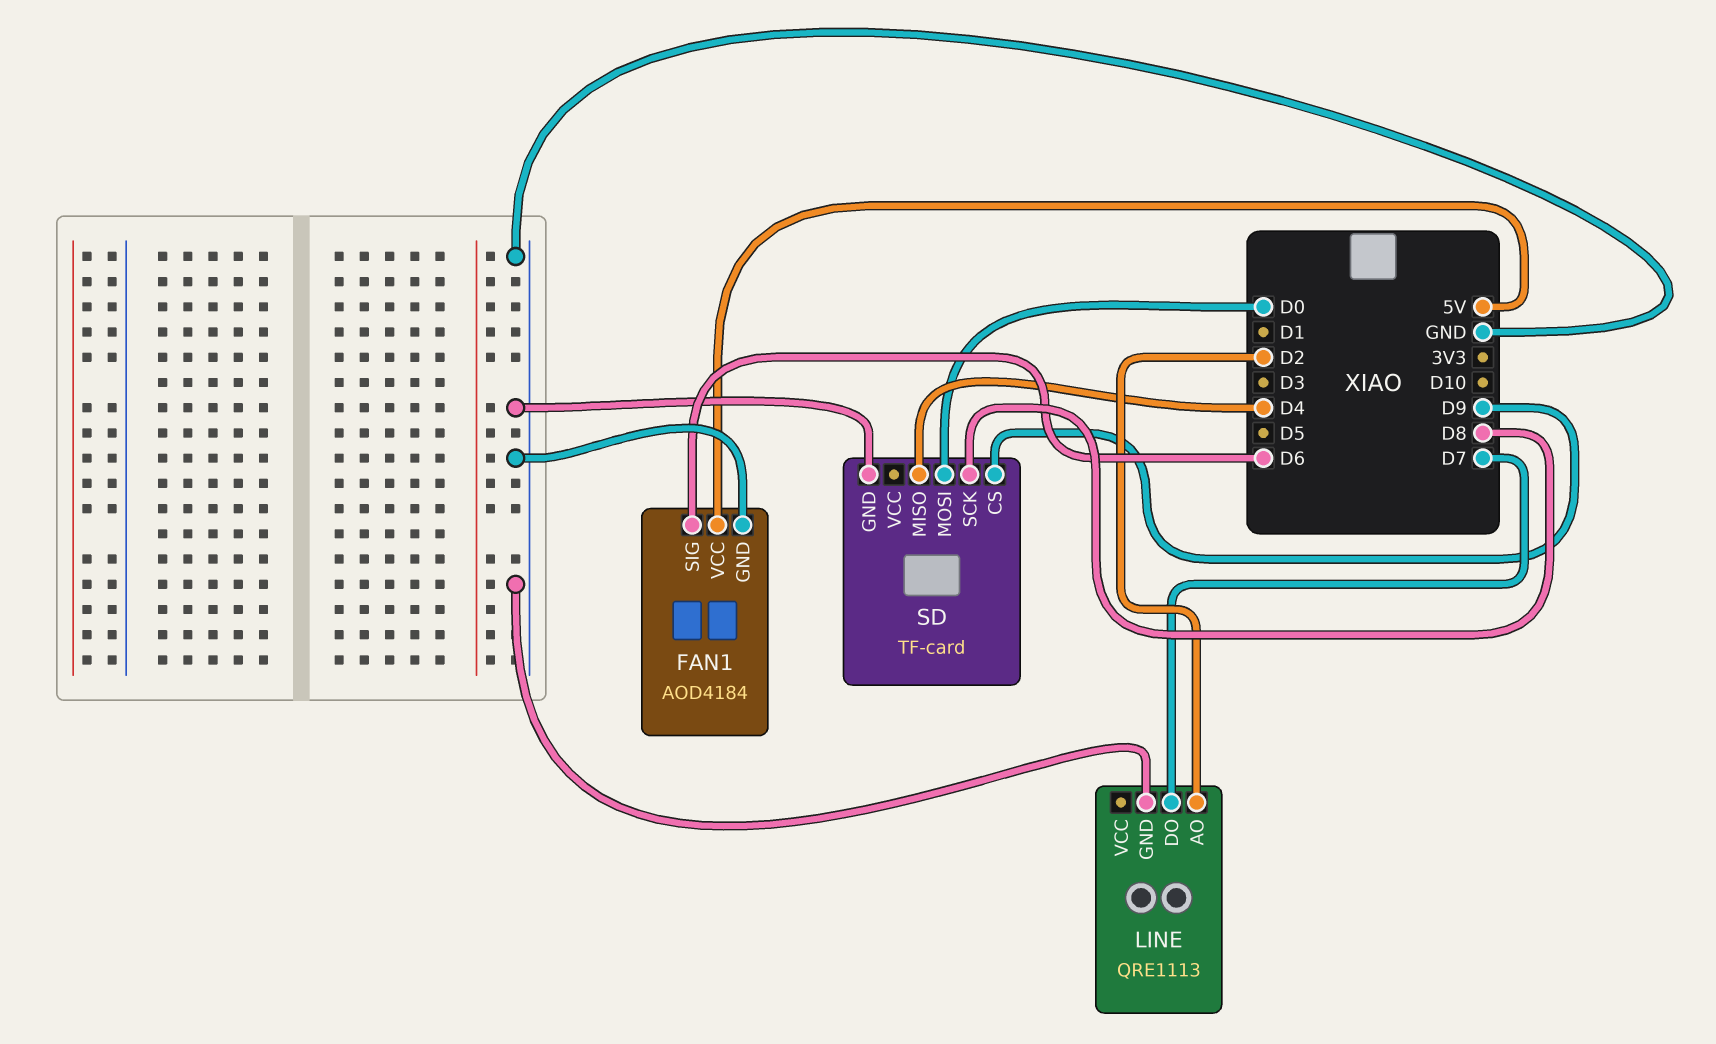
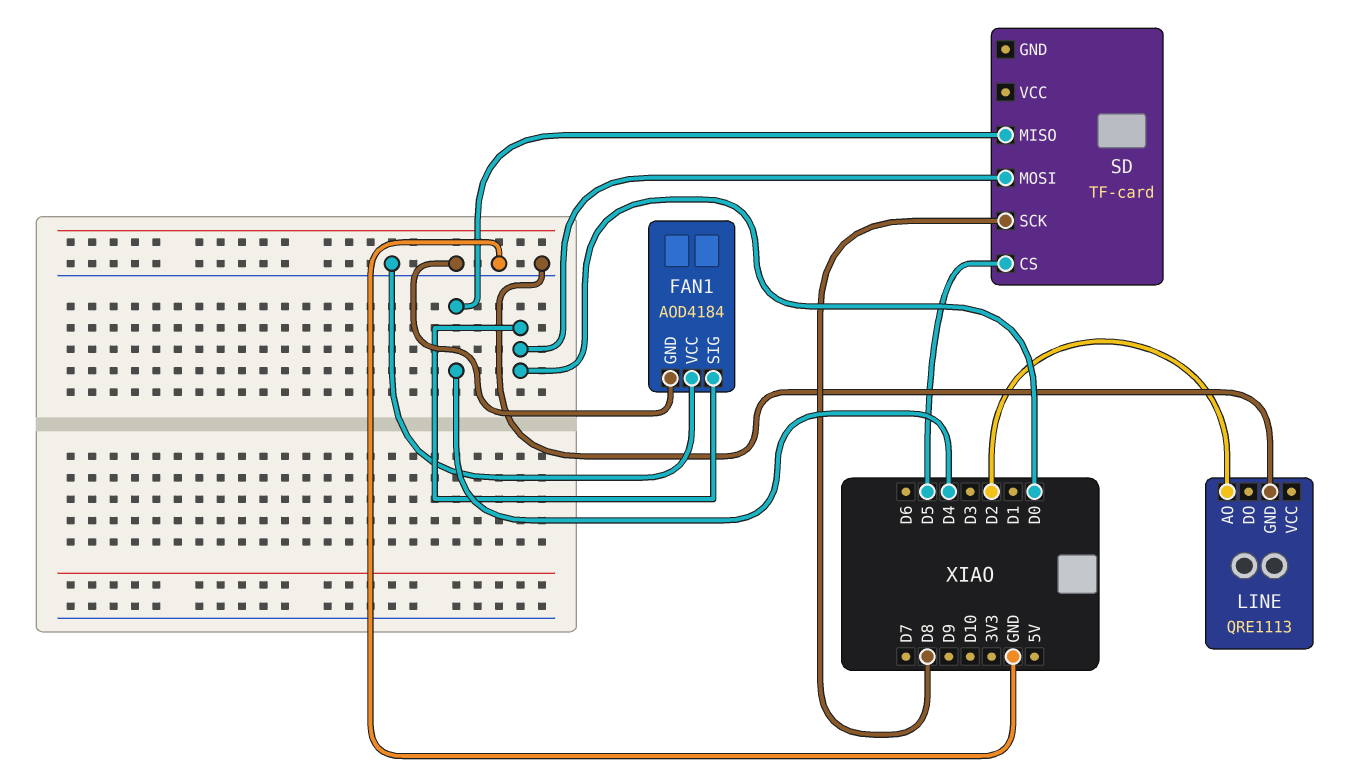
FAN1 pin SIG: D6 -> D0
FAN1 pin VCC: 5V -> GND
LINE pin DO: D7 -> none
SD pin CS: D9 -> D5
SD pin GND: GND -> none

